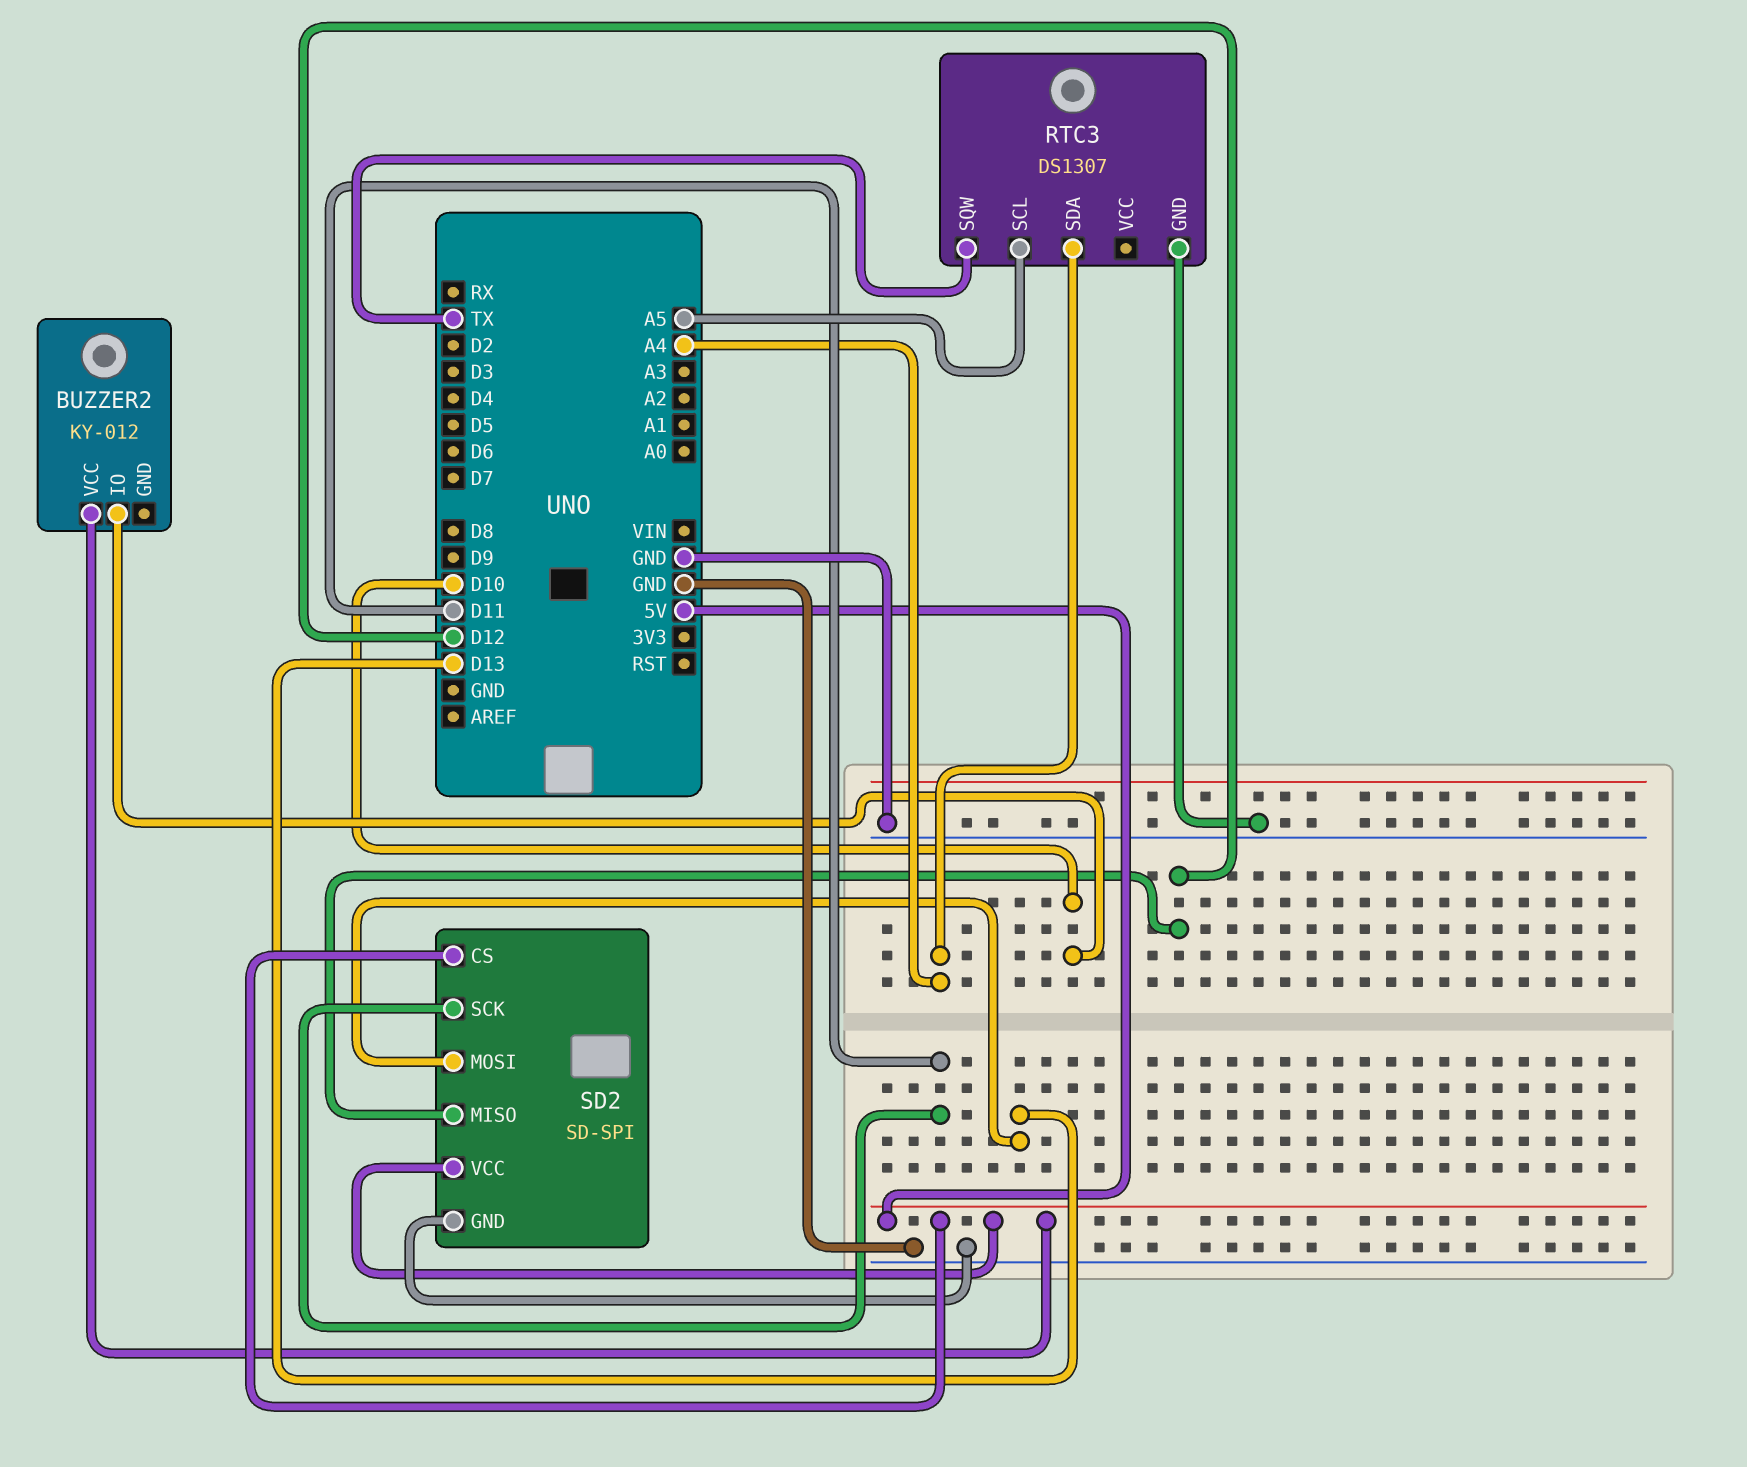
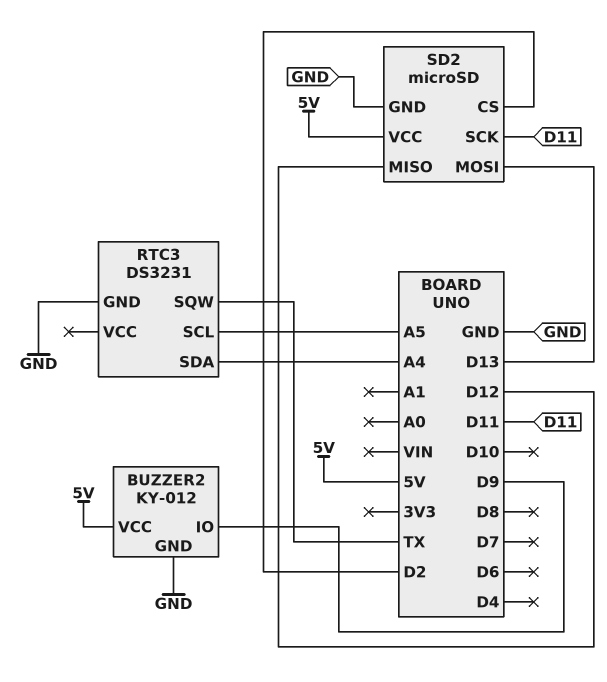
BUZZER2 pin GND: none -> GND
BUZZER2 pin IO: D10 -> D9
RTC3: DS1307 -> DS3231
SD2: SD-SPI -> microSD
SD2 pin CS: 5V -> D2

